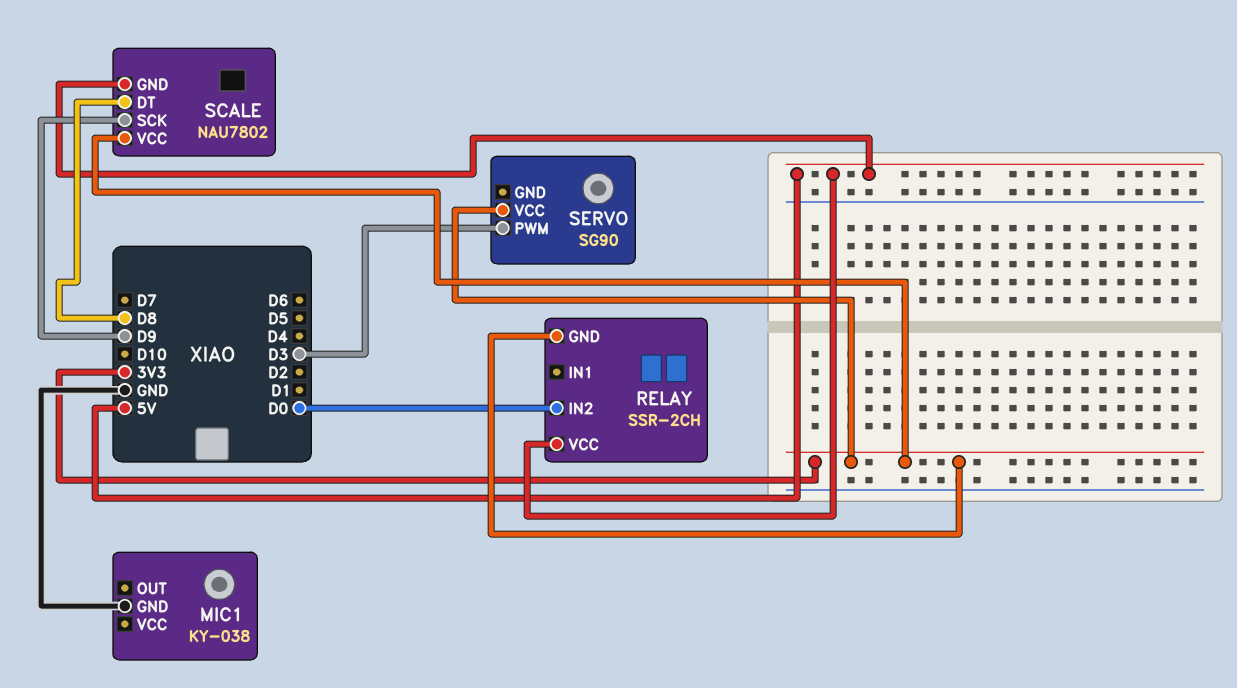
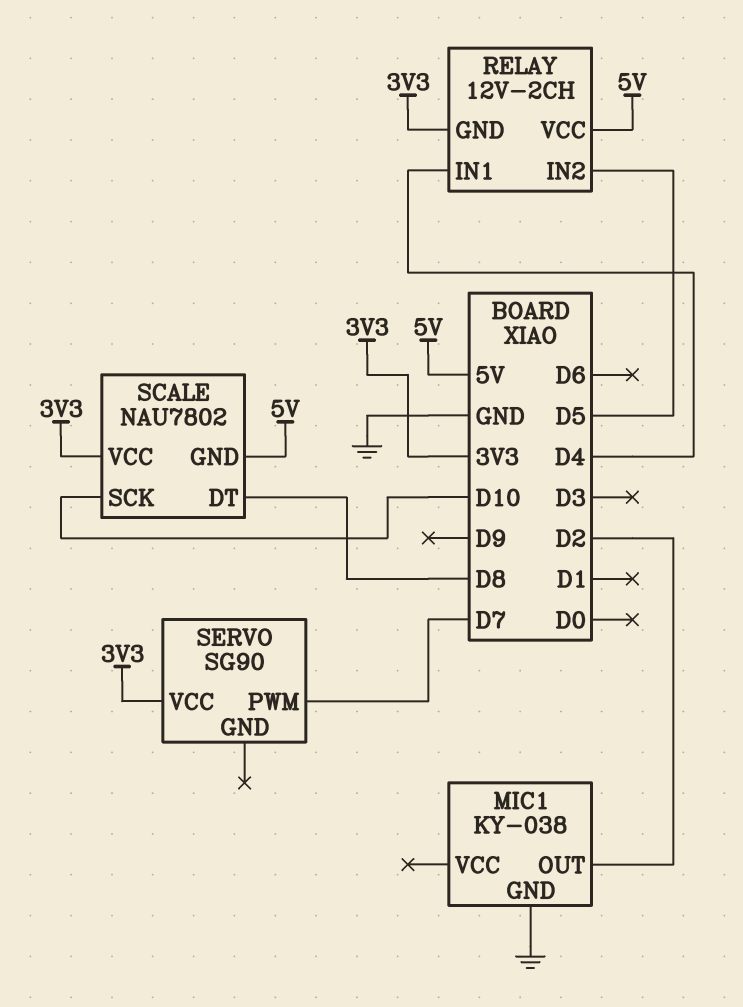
MIC1 pin OUT: none -> D2
RELAY: SSR-2CH -> 12V-2CH
RELAY pin IN1: none -> D4
RELAY pin IN2: D0 -> D5
SCALE pin SCK: D9 -> D10
SERVO pin PWM: D3 -> D7

